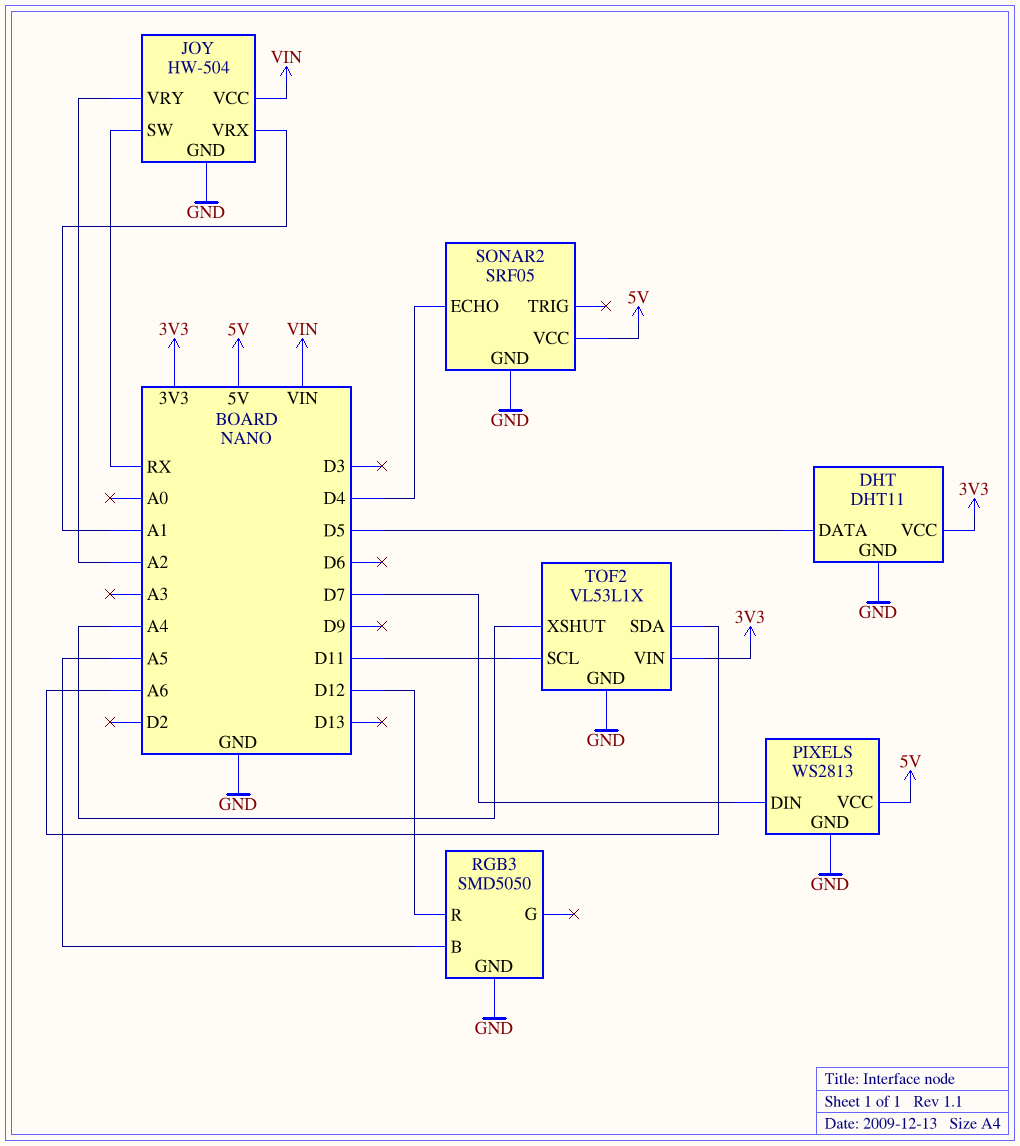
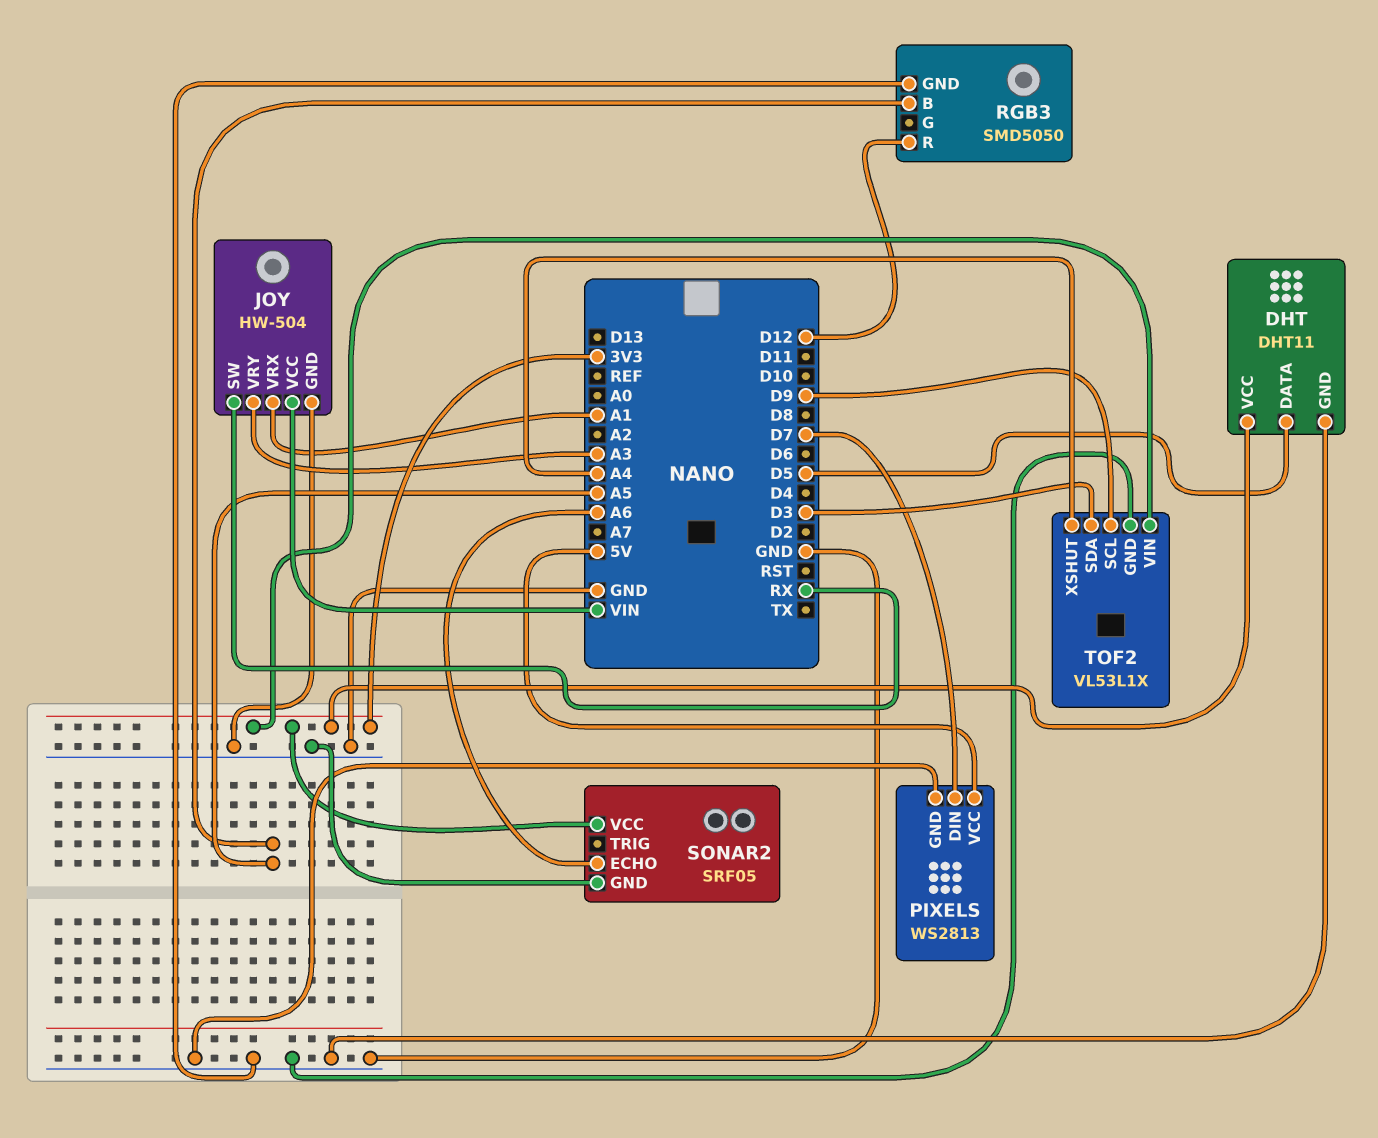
JOY pin VRY: A2 -> A3
SONAR2 pin ECHO: D4 -> A6
SONAR2 pin VCC: 5V -> 3V3
TOF2 pin SCL: D11 -> D9
TOF2 pin SDA: A6 -> D3

